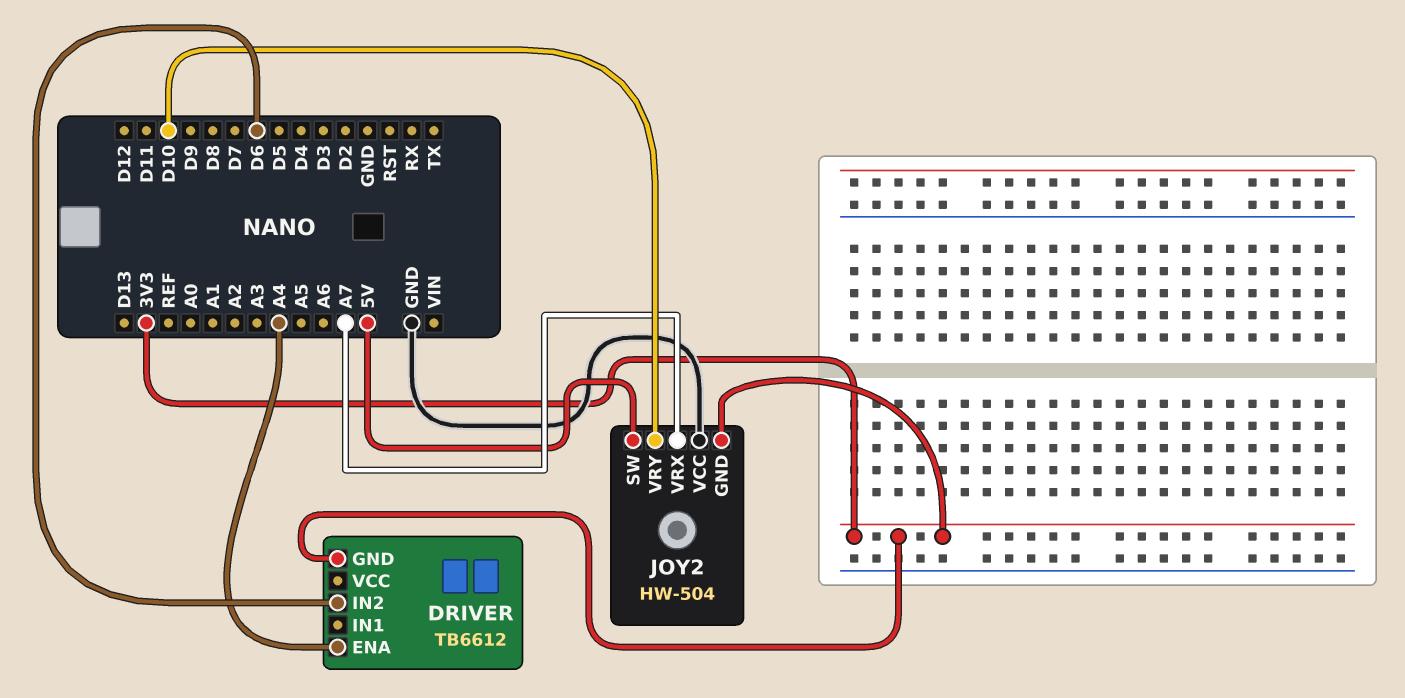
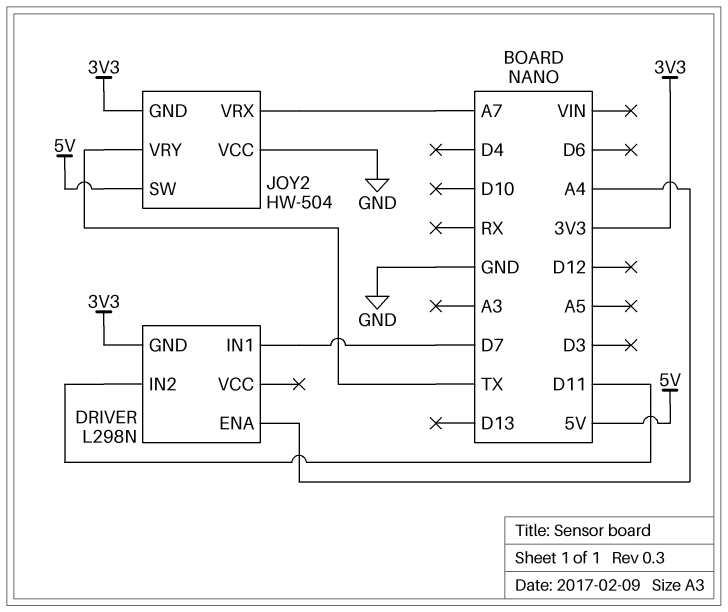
DRIVER: TB6612 -> L298N
DRIVER pin IN1: none -> D7
DRIVER pin IN2: D6 -> D11
JOY2 pin VRY: D10 -> TX

